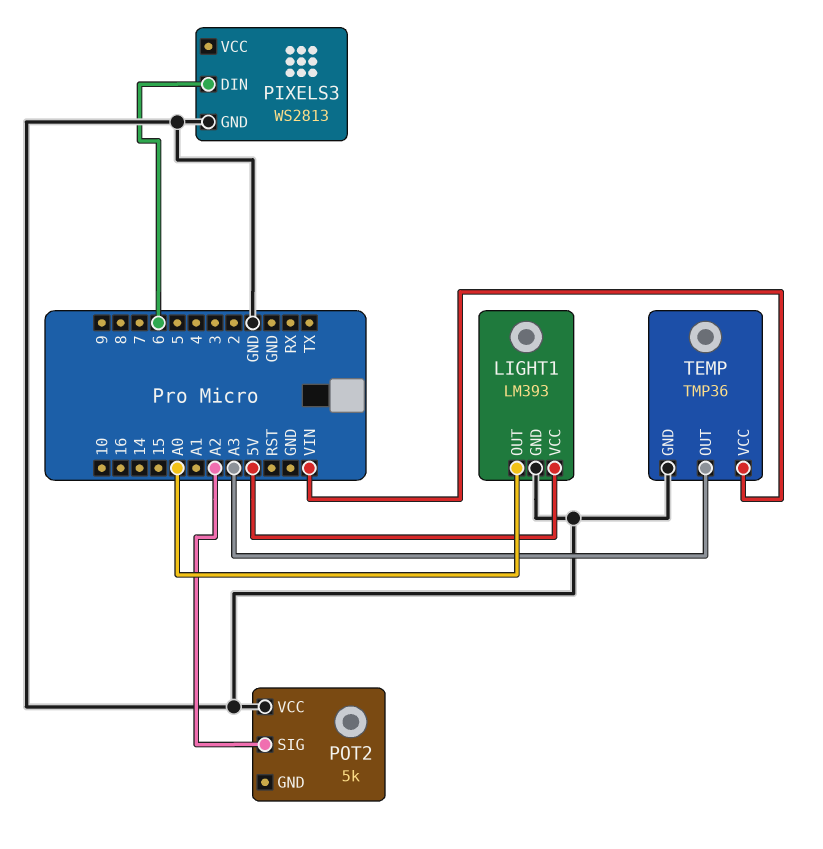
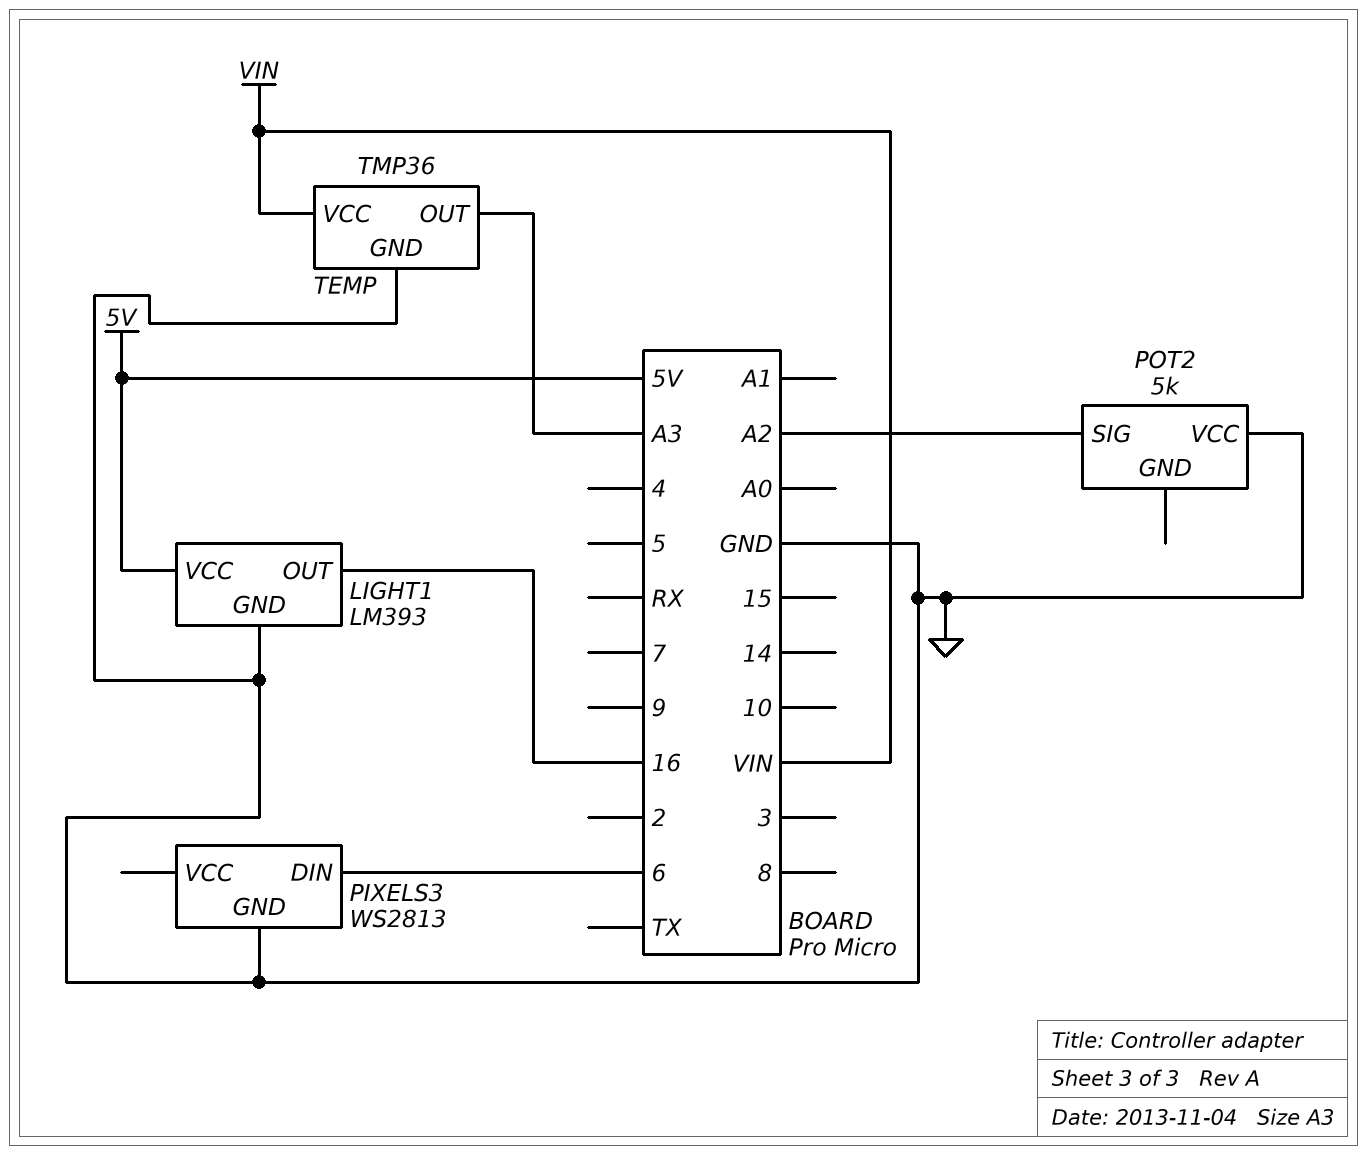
LIGHT1 pin OUT: A0 -> 16

